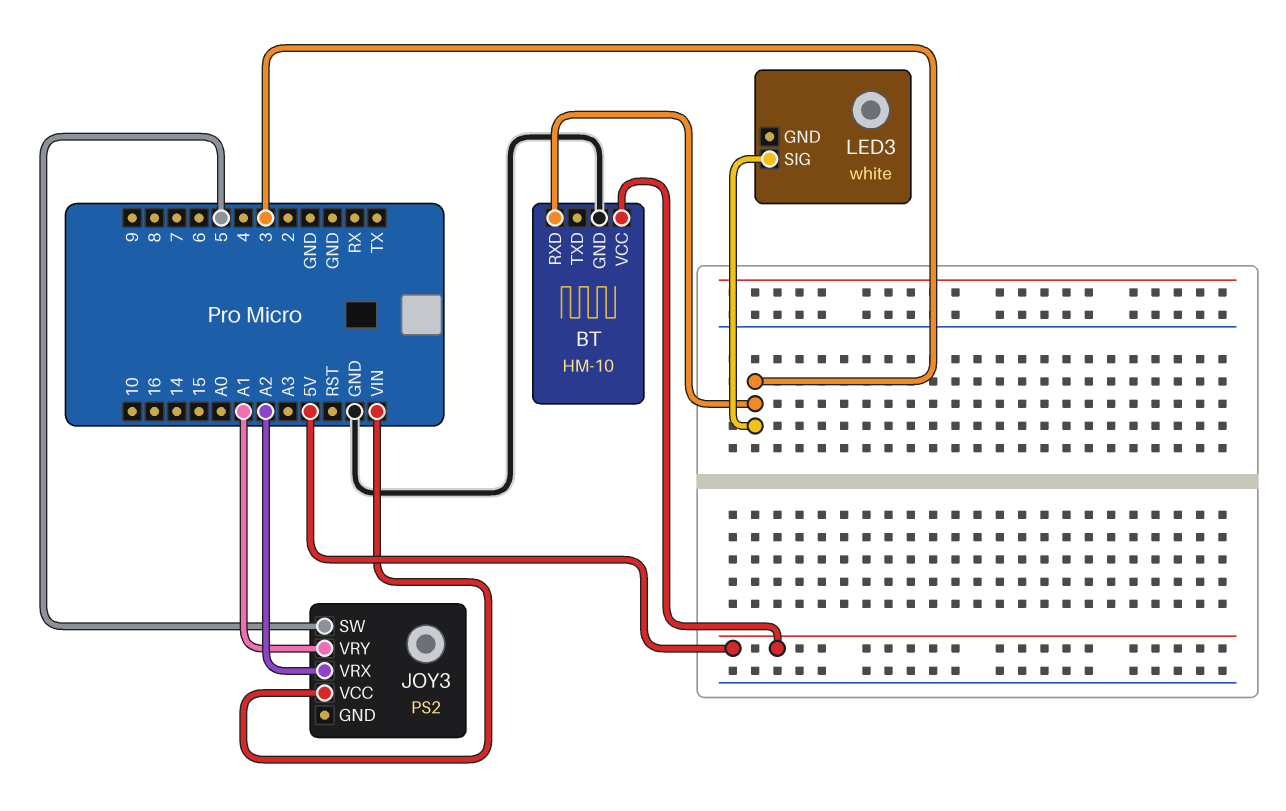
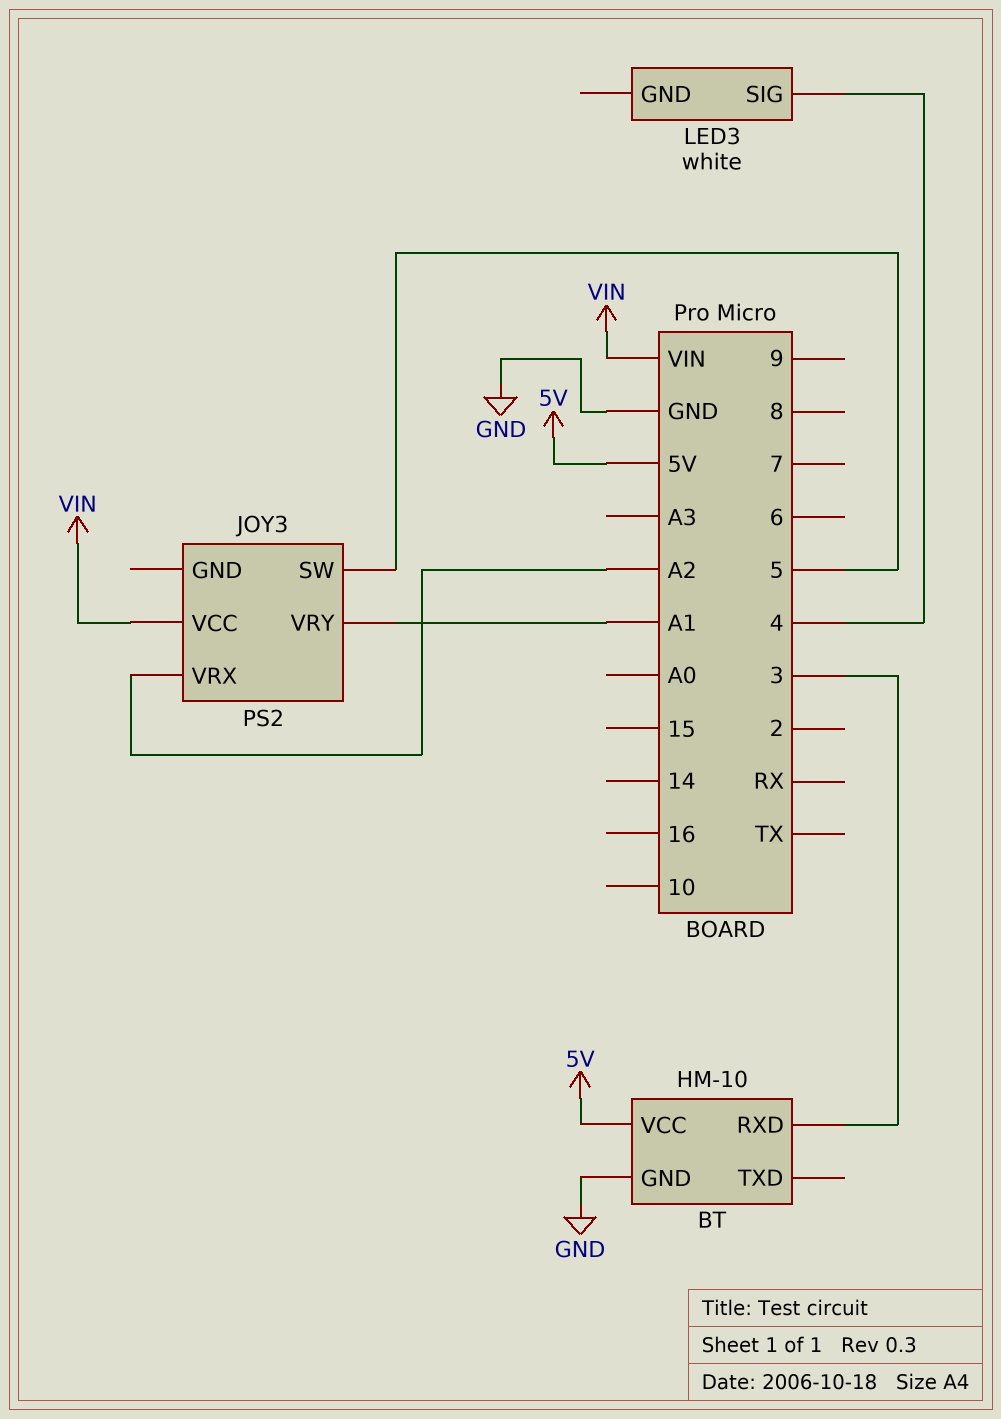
LED3 pin SIG: 3 -> 4

